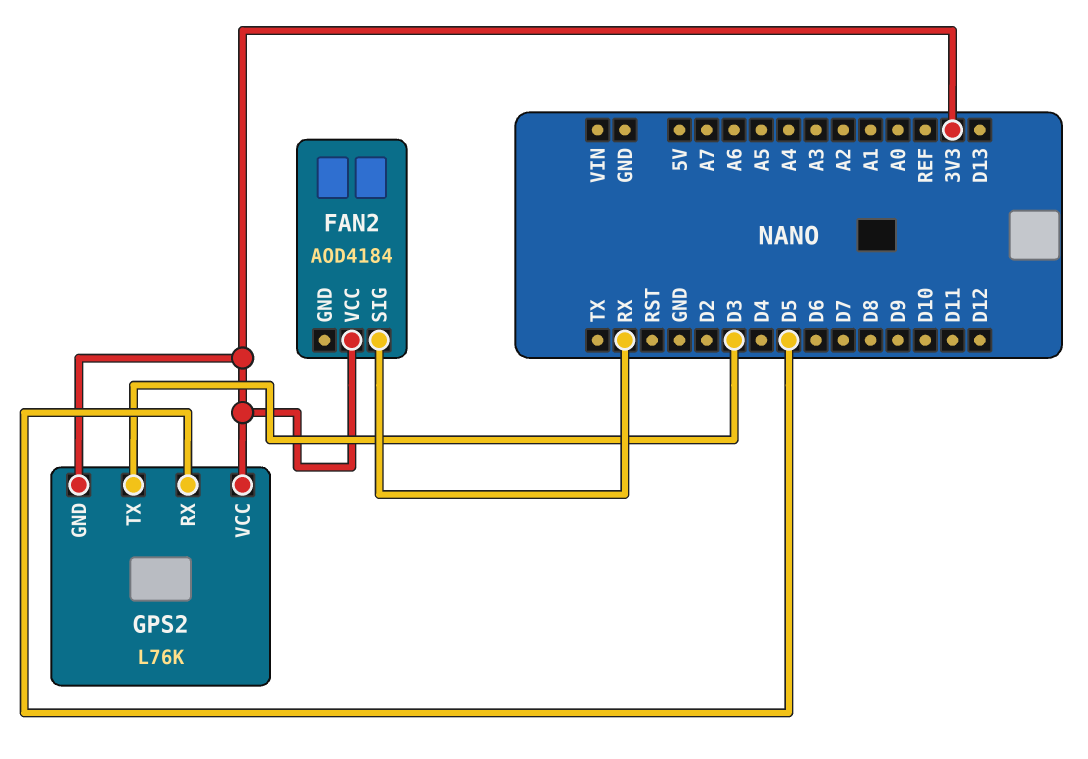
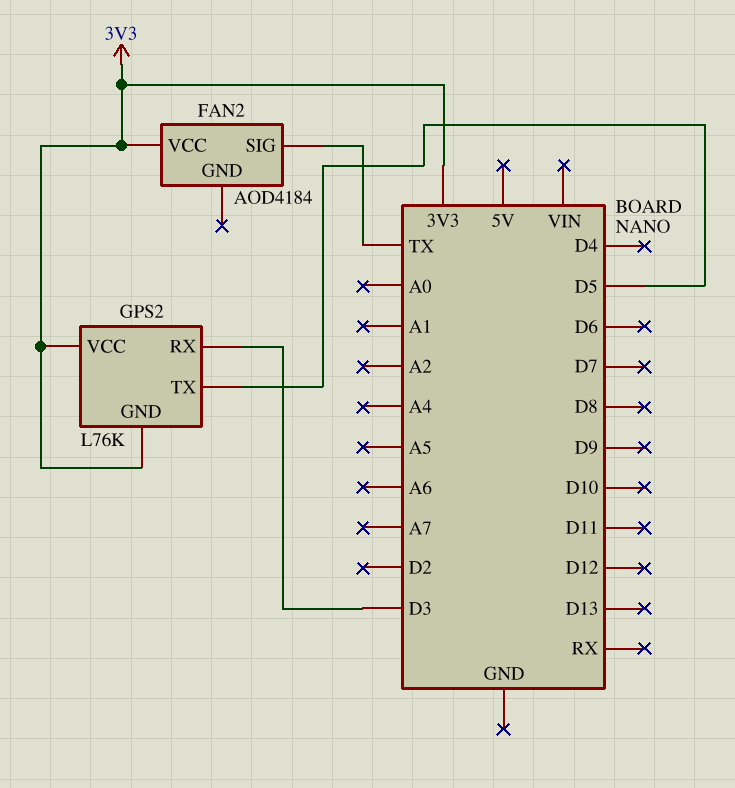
FAN2 pin SIG: RX -> TX
GPS2 pin RX: D5 -> D3
GPS2 pin TX: D3 -> D5

